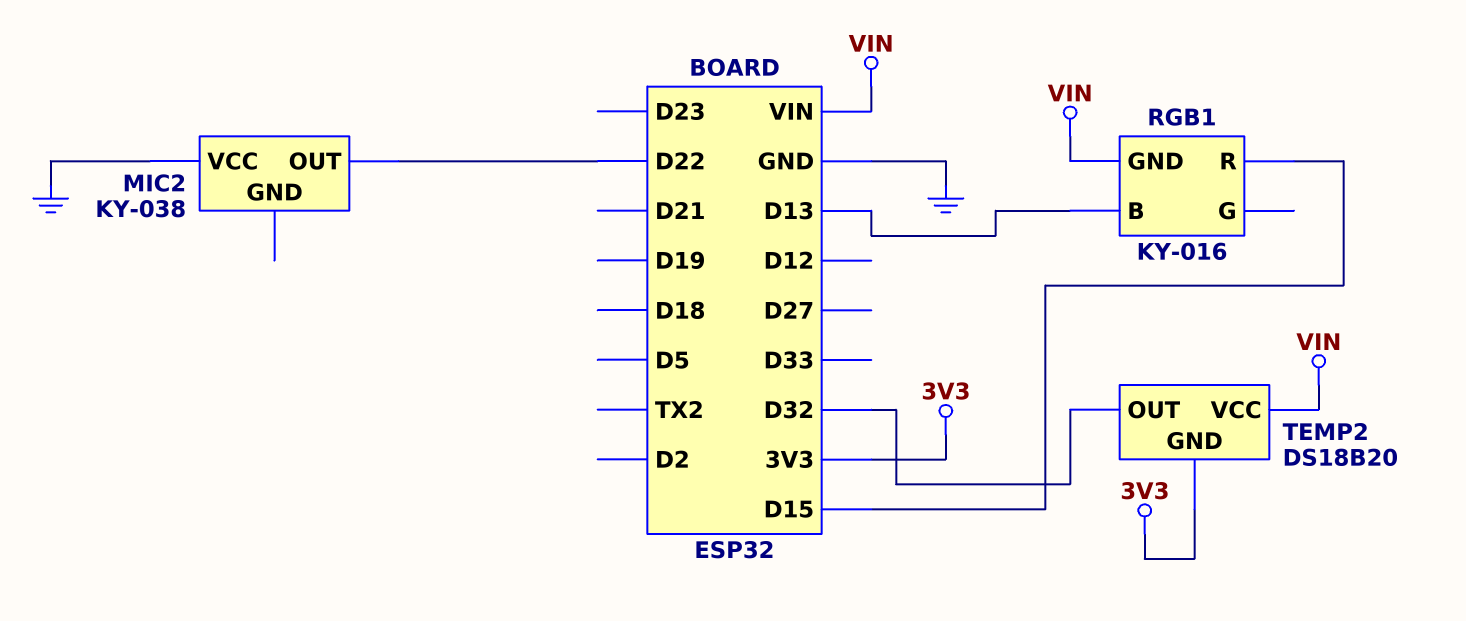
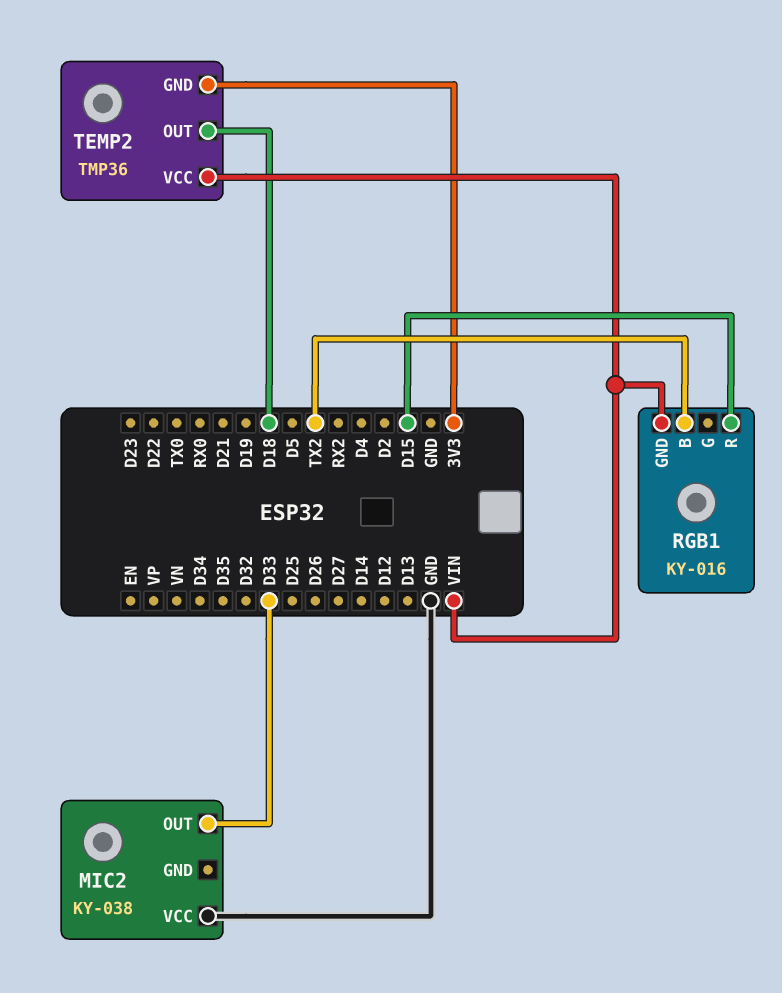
MIC2 pin OUT: D22 -> D33
RGB1 pin B: D13 -> TX2
TEMP2: DS18B20 -> TMP36
TEMP2 pin OUT: D32 -> D18

